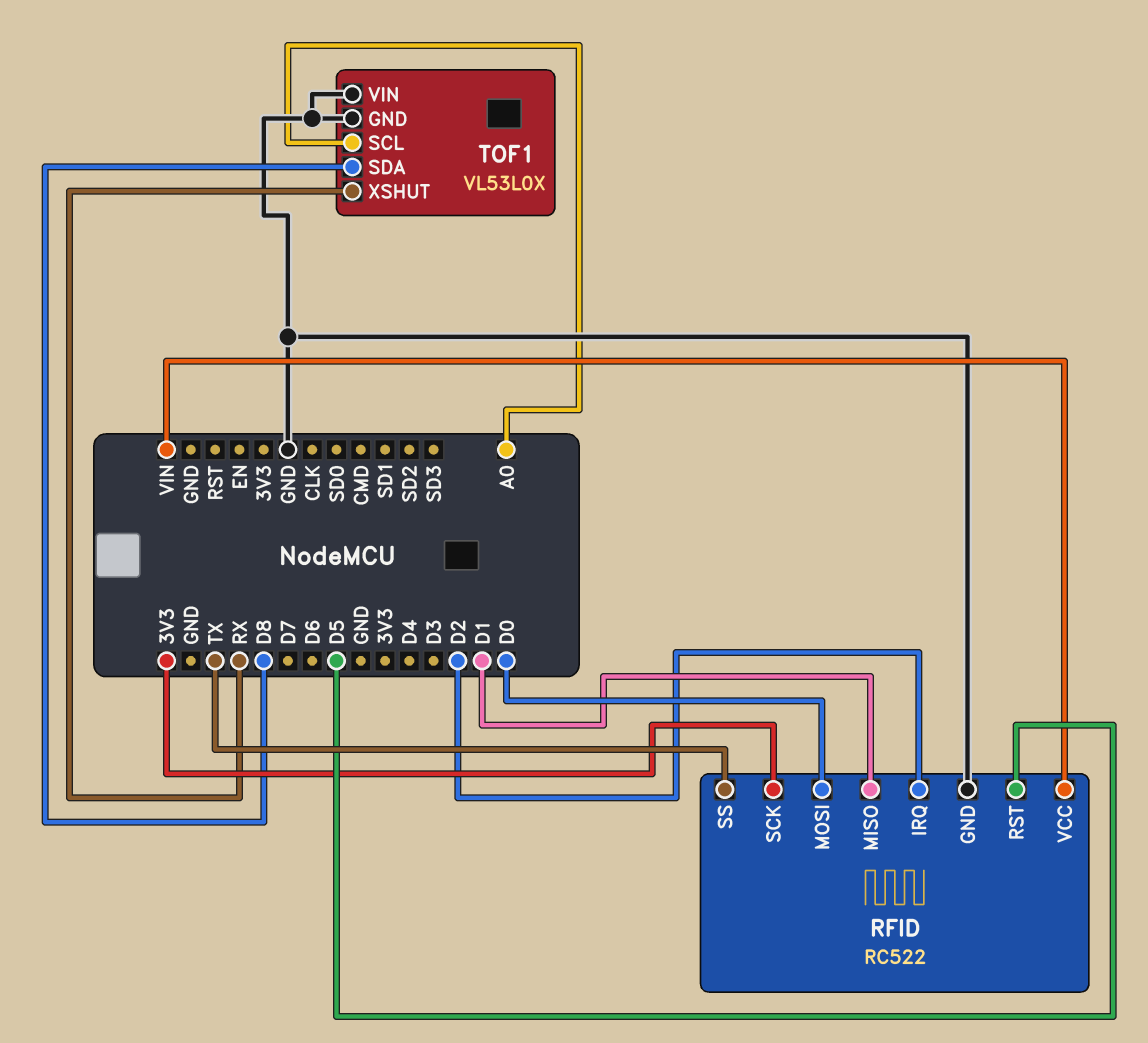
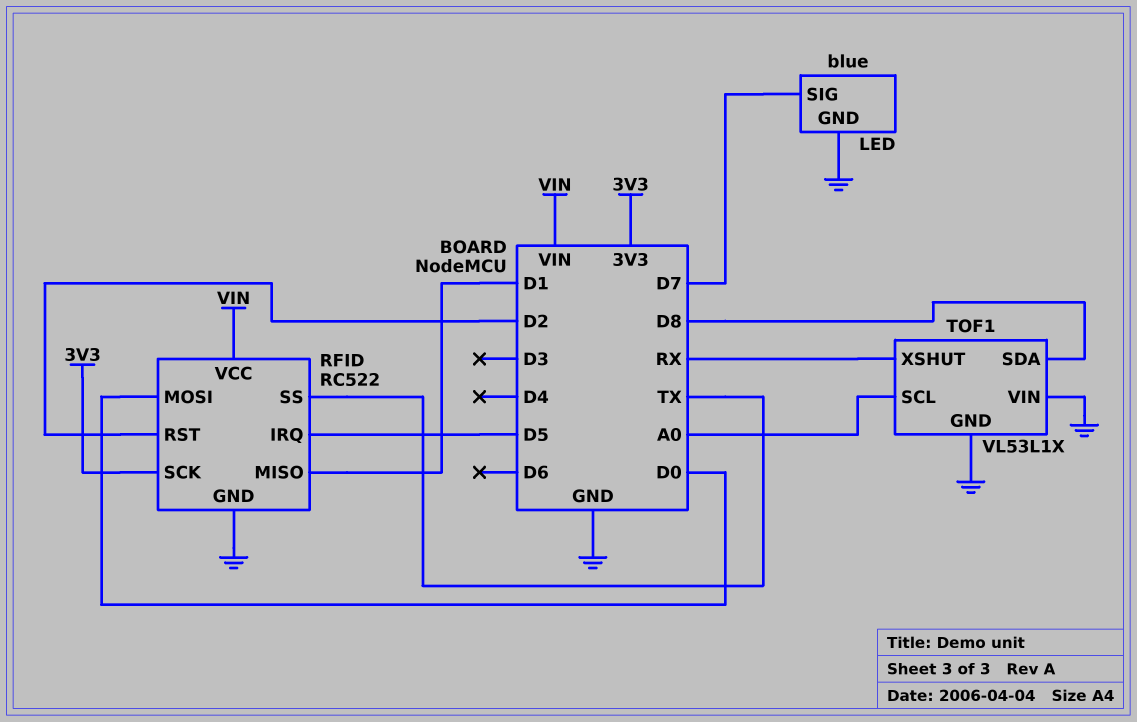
LED: none -> blue
LED pin GND: none -> GND
LED pin SIG: none -> D7
RFID pin IRQ: D2 -> D5
RFID pin RST: D5 -> D2
TOF1: VL53L0X -> VL53L1X

